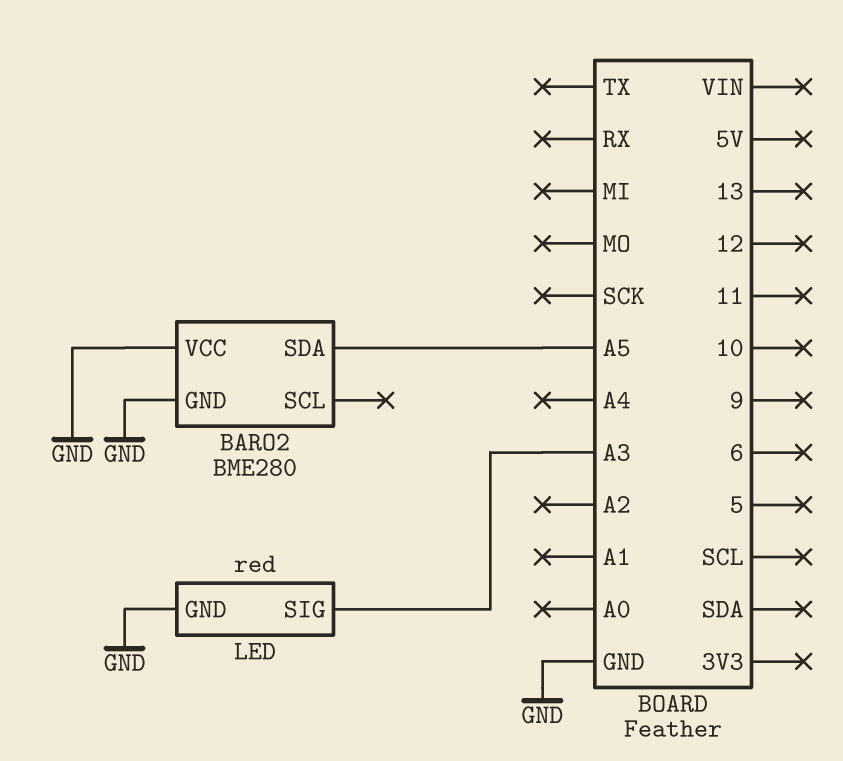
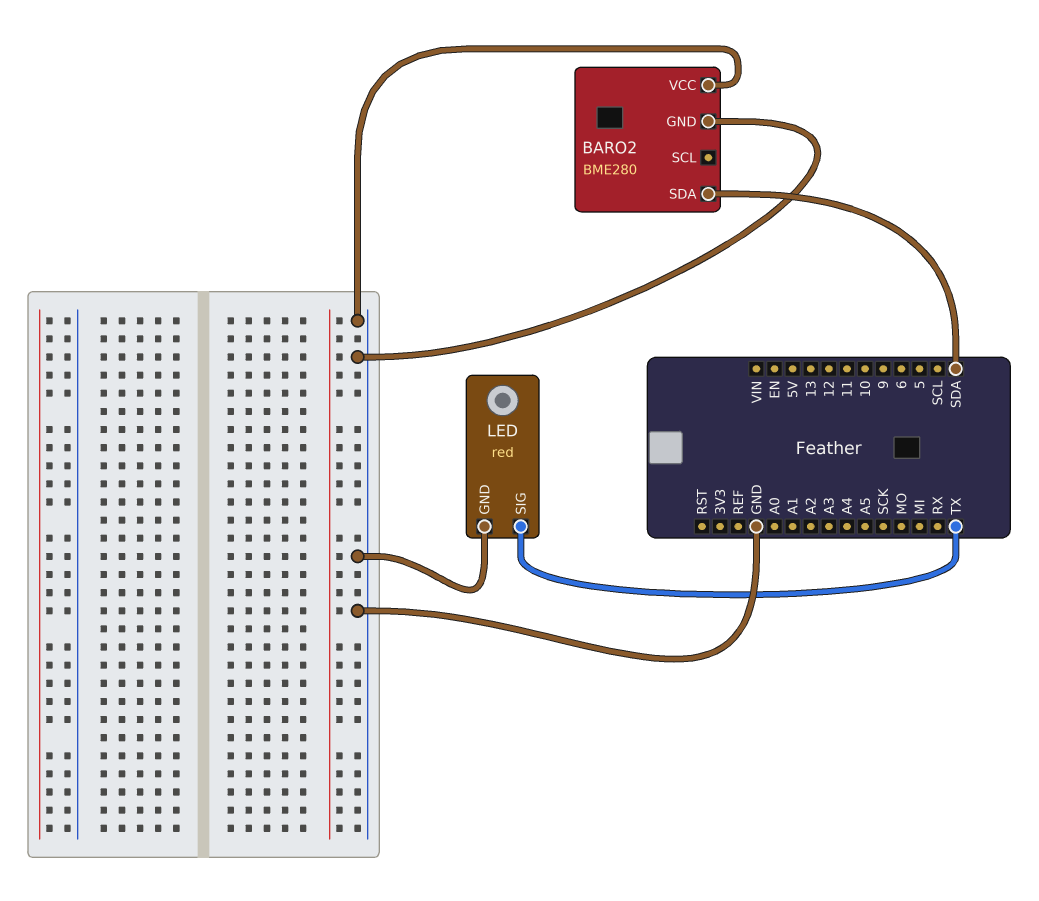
BARO2 pin SDA: A5 -> SDA
LED pin SIG: A3 -> TX

